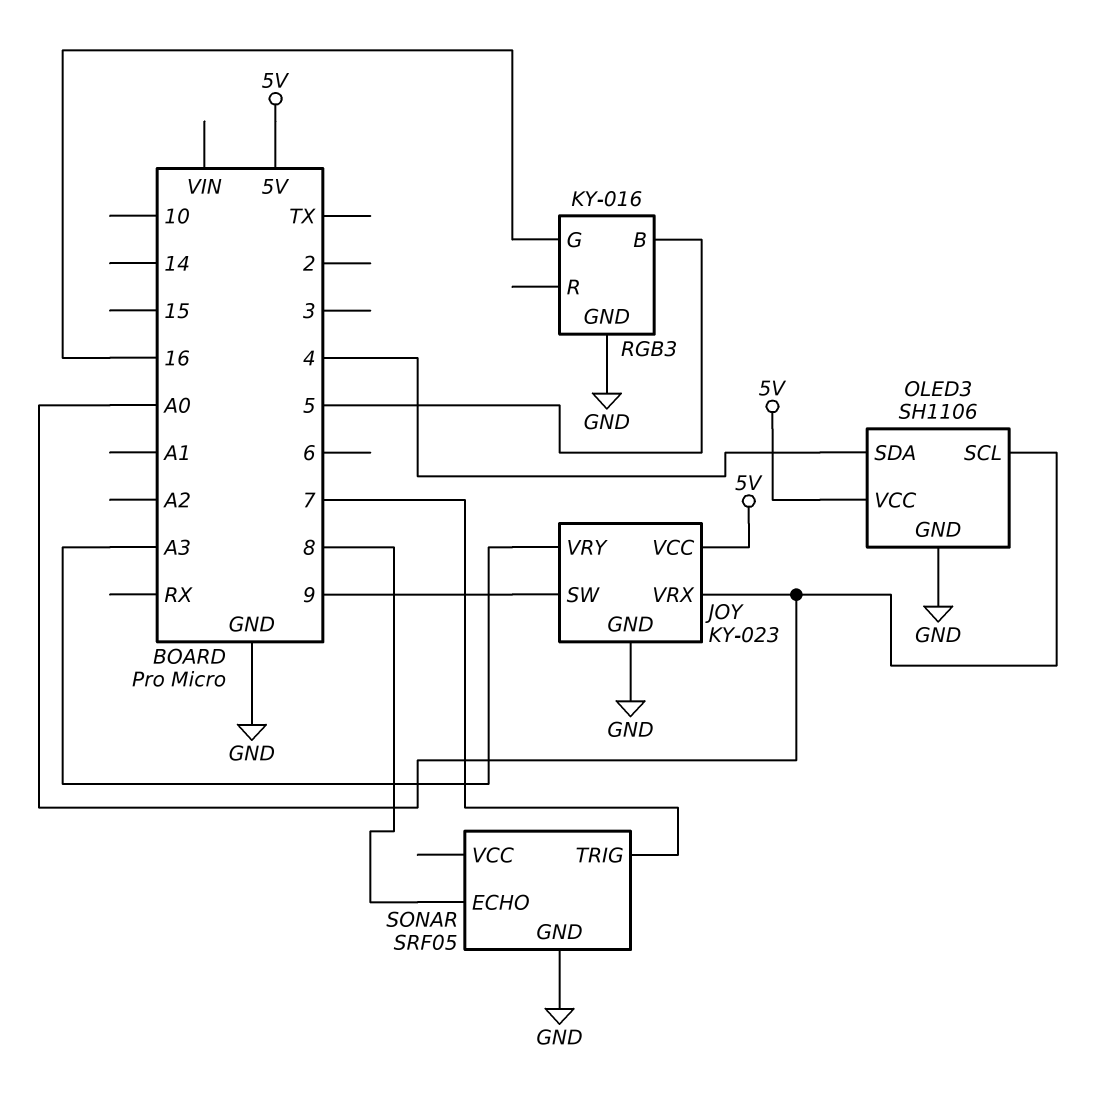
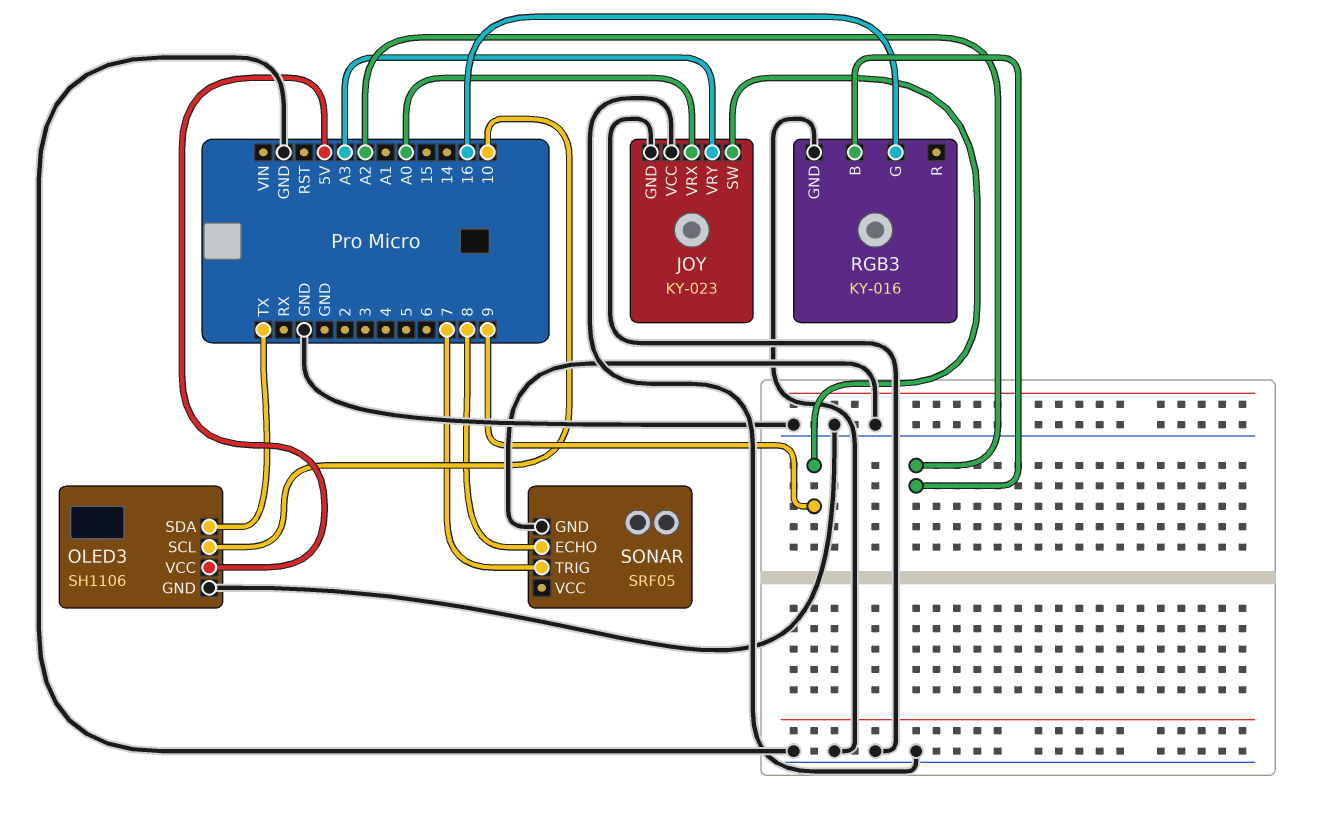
JOY pin VCC: 5V -> GND
OLED3 pin SCL: A0 -> 10
OLED3 pin SDA: 4 -> TX
RGB3 pin B: 5 -> A2

